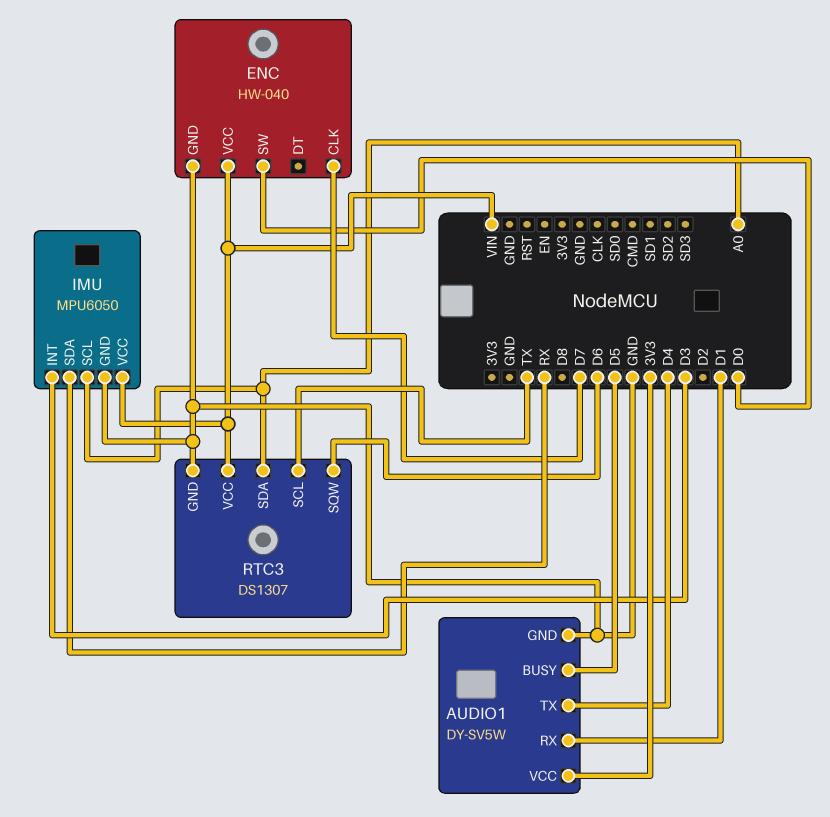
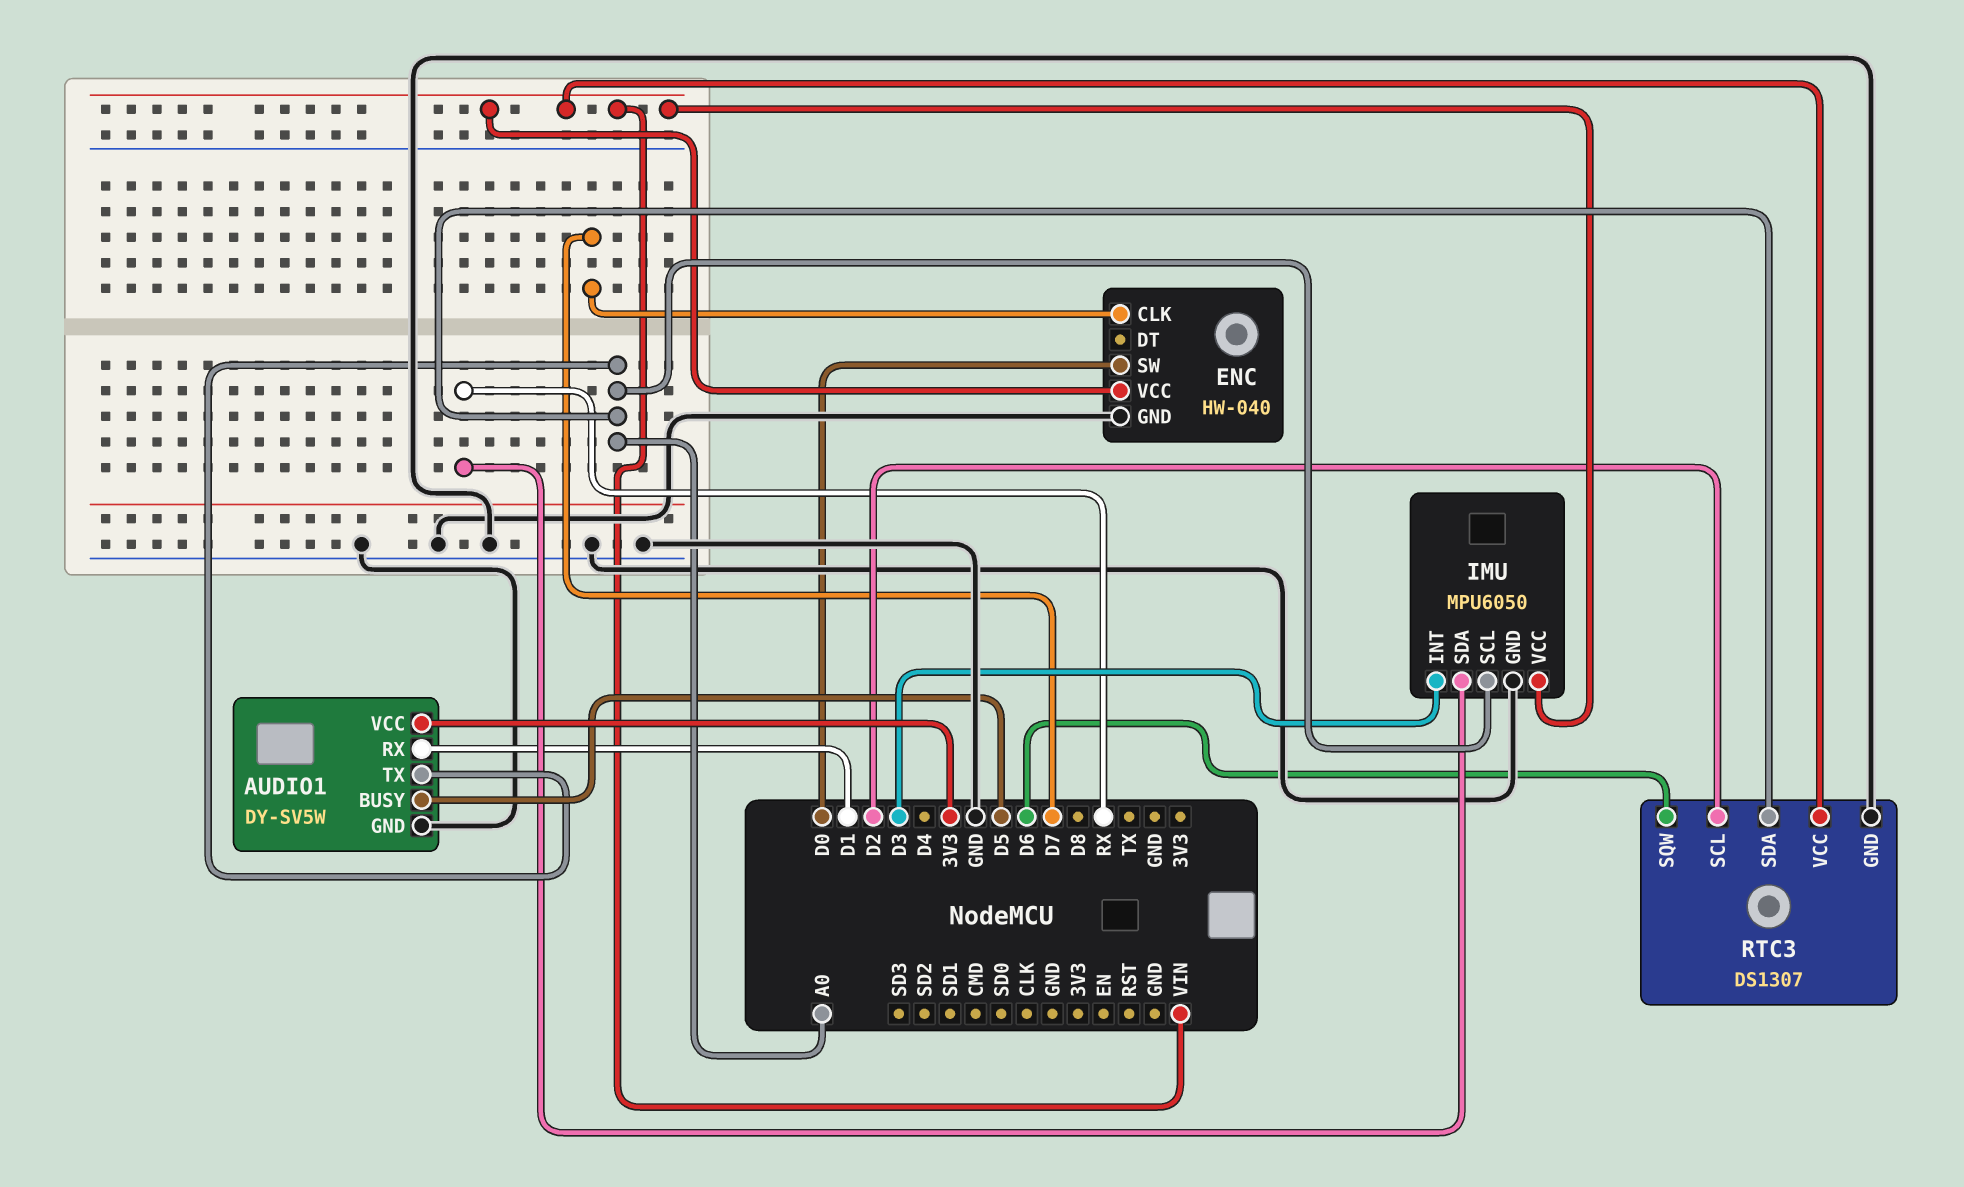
AUDIO1 pin TX: D4 -> A0
RTC3 pin SCL: TX -> D2

